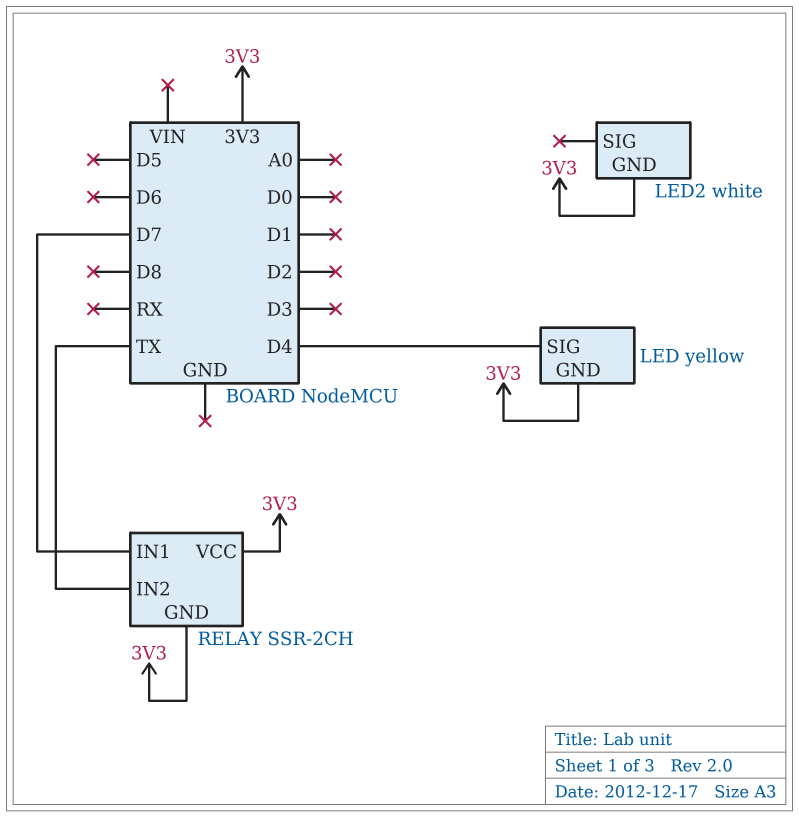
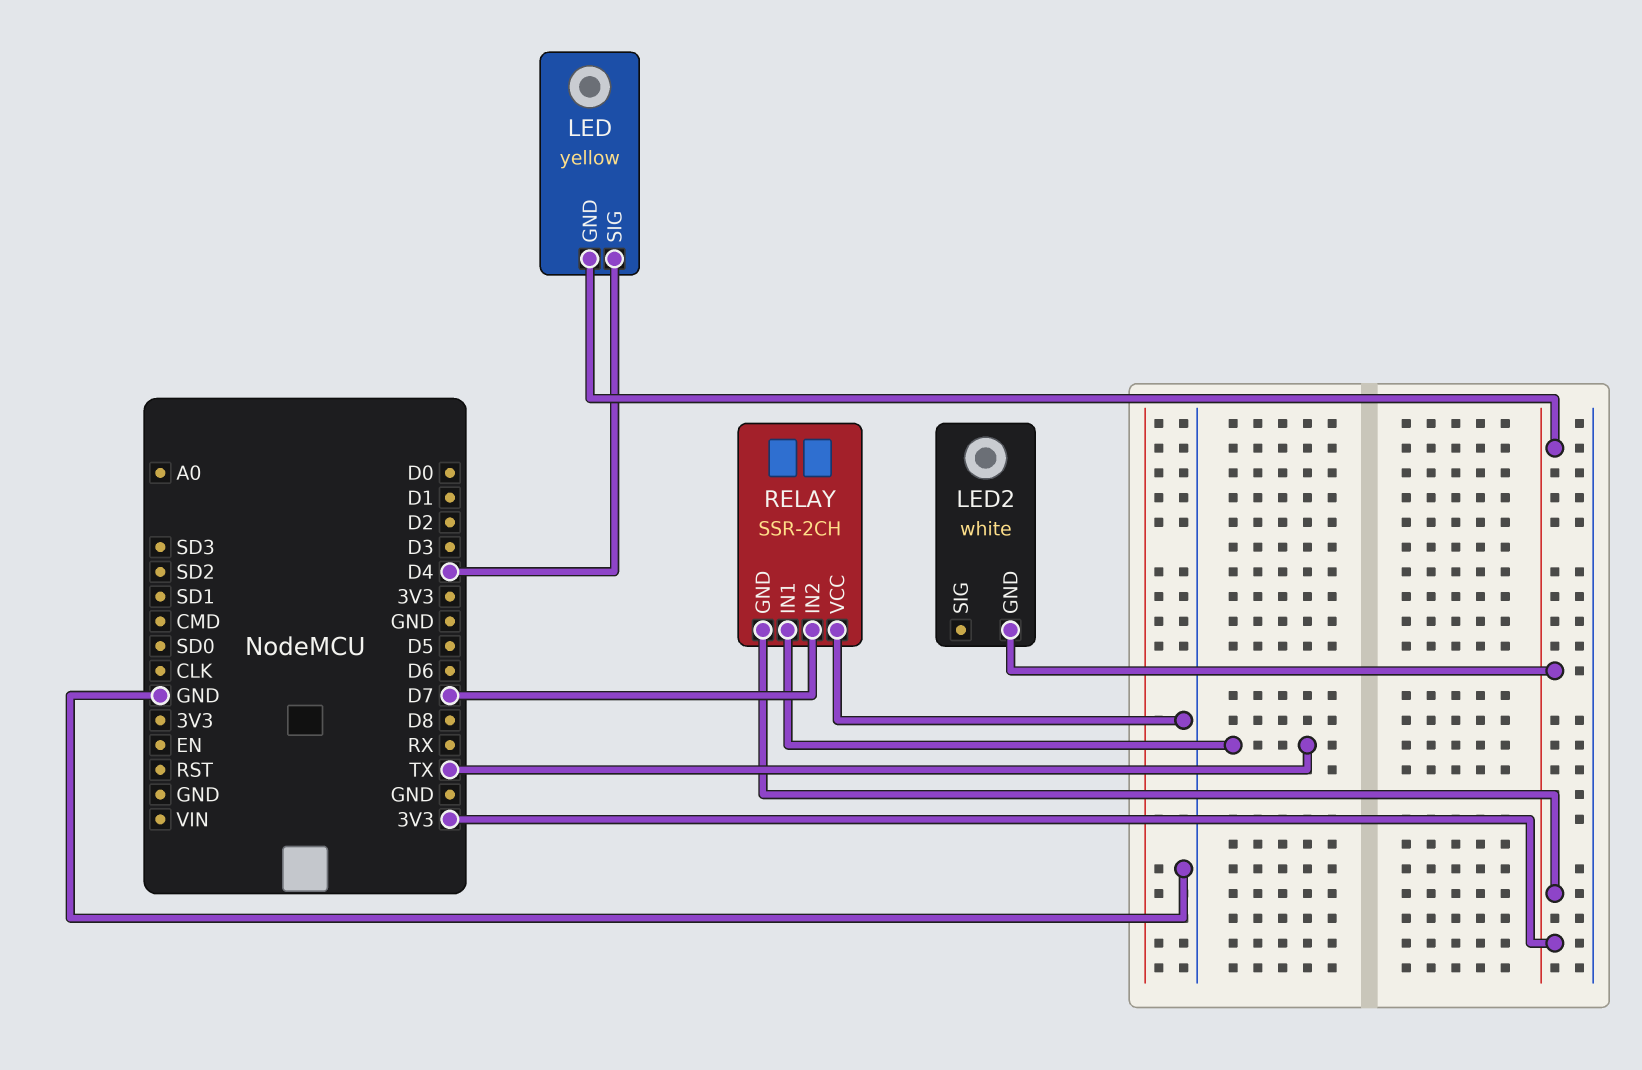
RELAY pin IN1: D7 -> TX
RELAY pin IN2: TX -> D7
RELAY pin VCC: 3V3 -> GND

